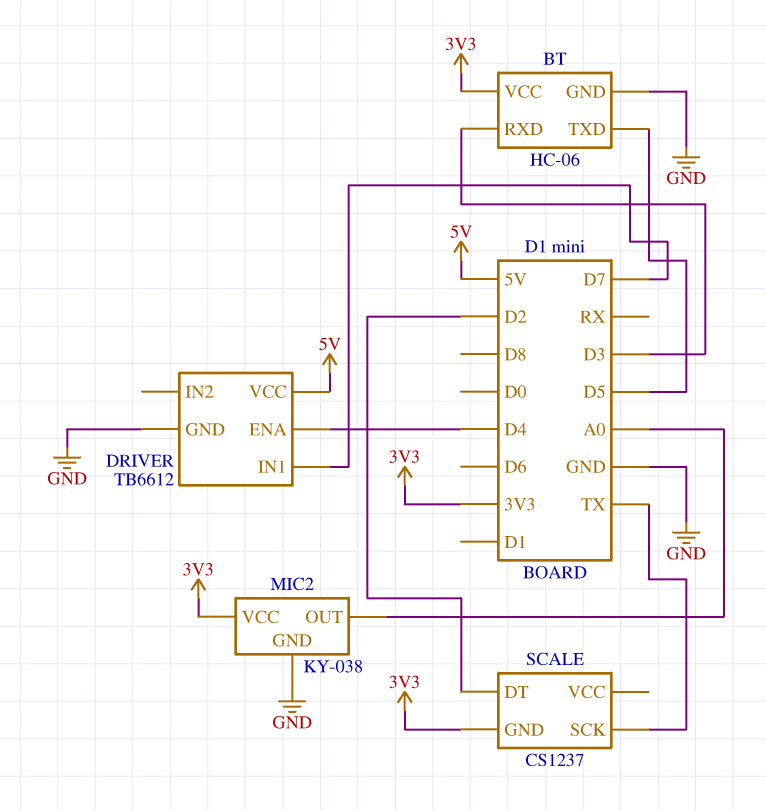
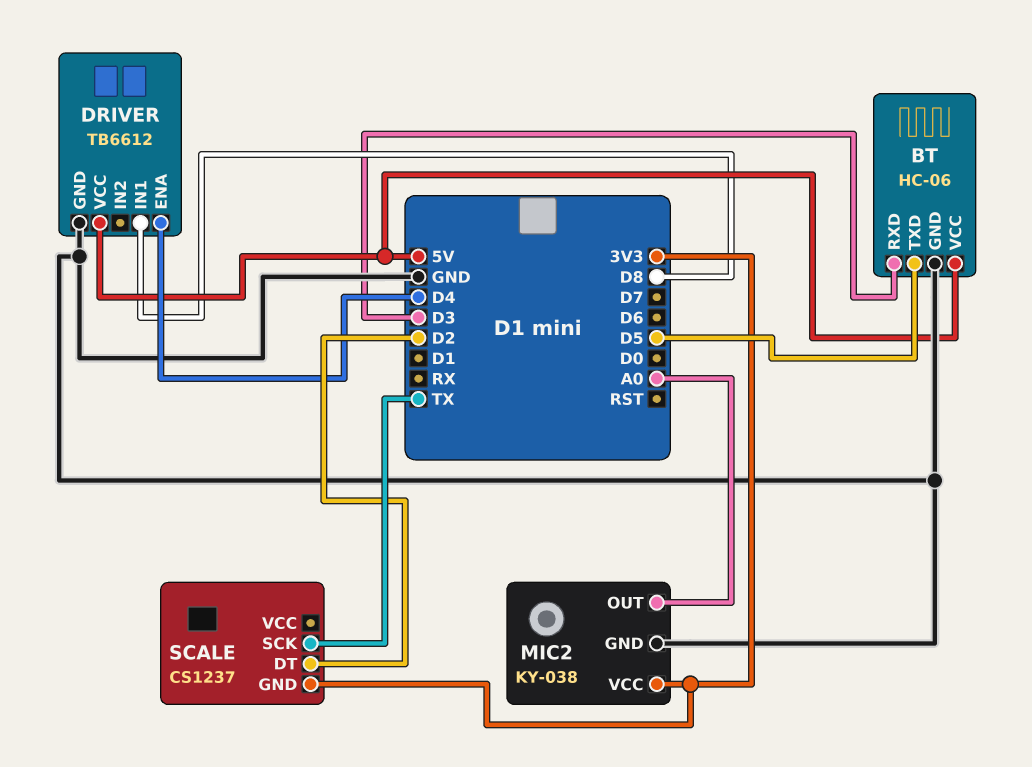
BT pin VCC: 3V3 -> 5V
DRIVER pin IN1: D7 -> D8

